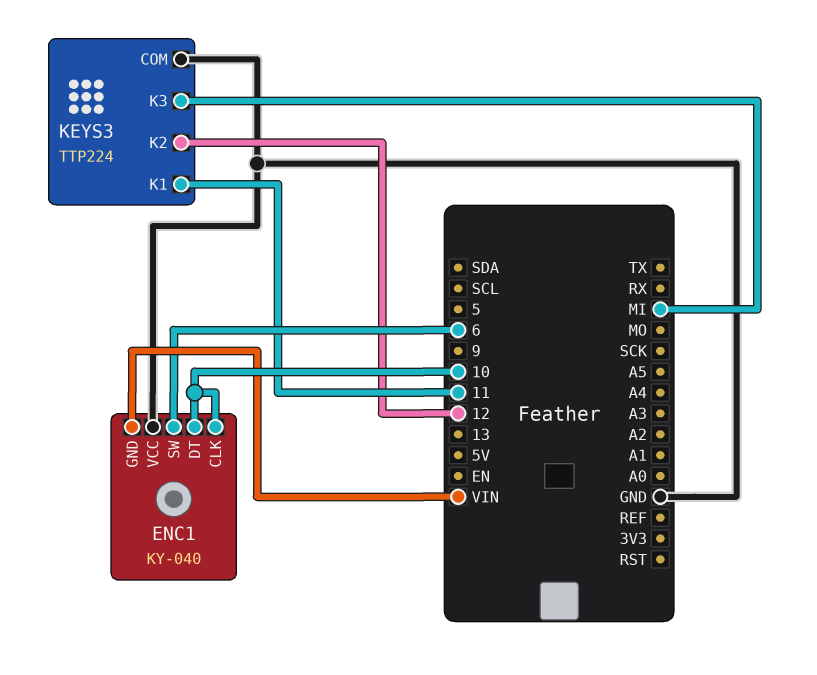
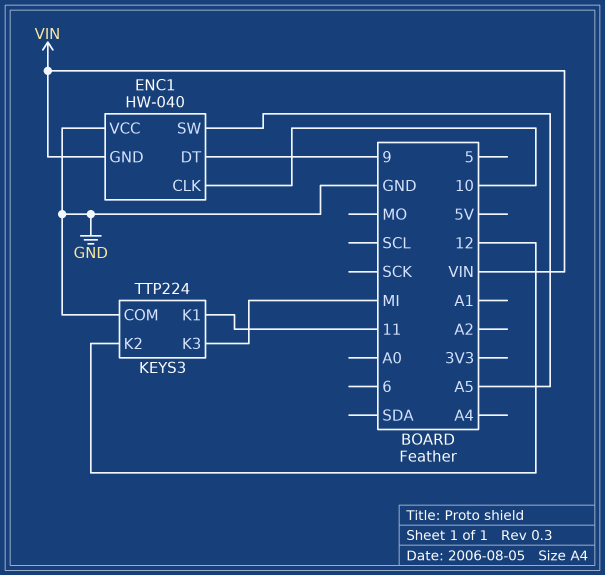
ENC1: KY-040 -> HW-040
ENC1 pin DT: 10 -> 9
ENC1 pin SW: 6 -> A5

